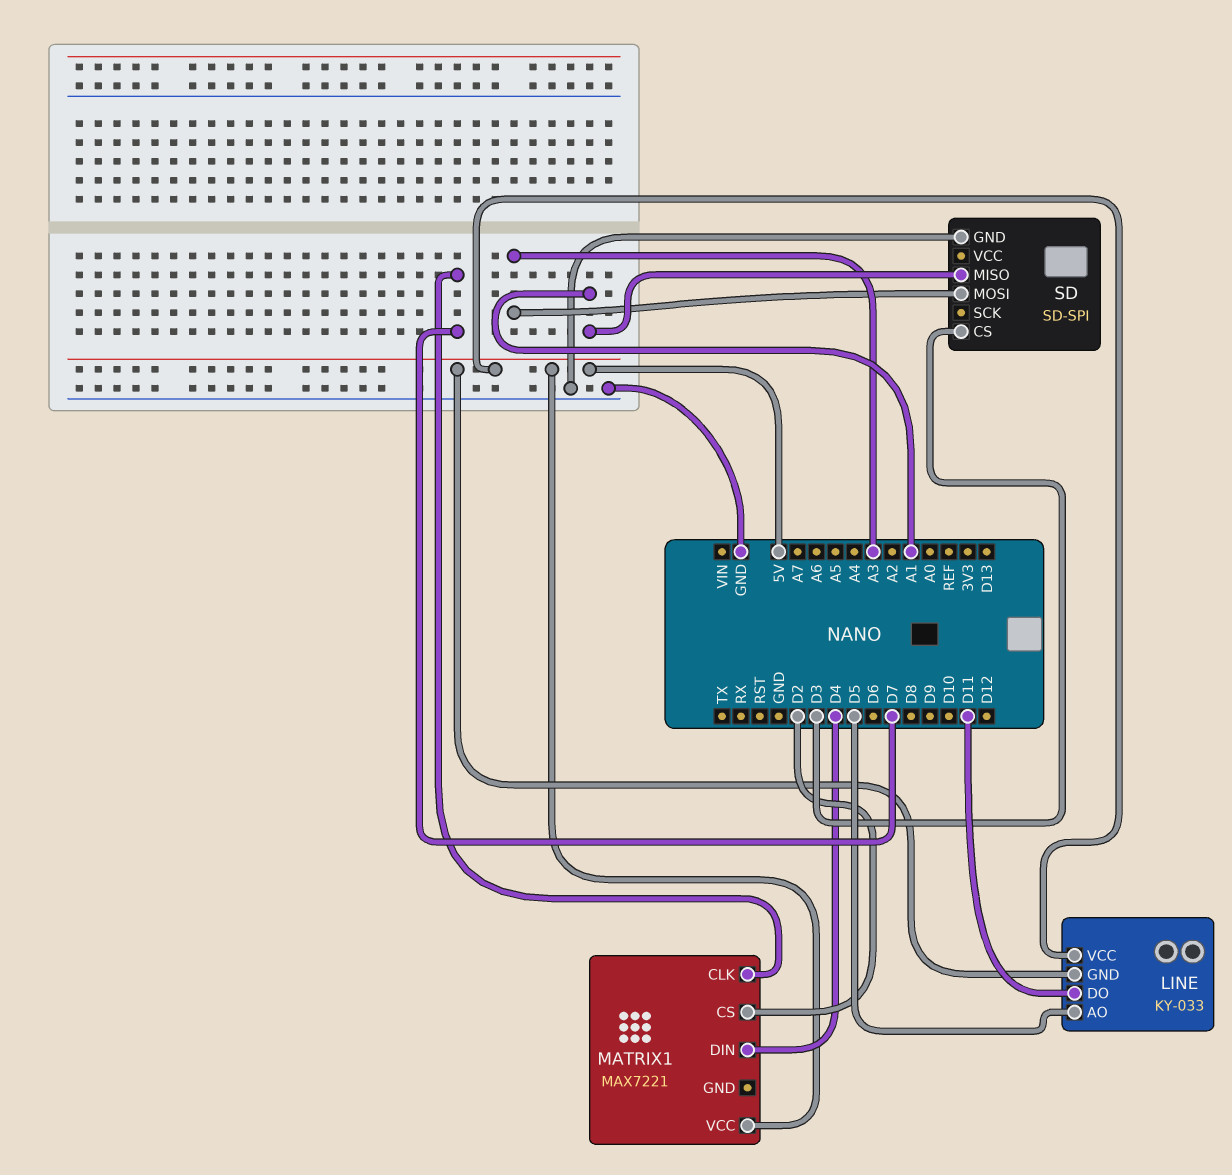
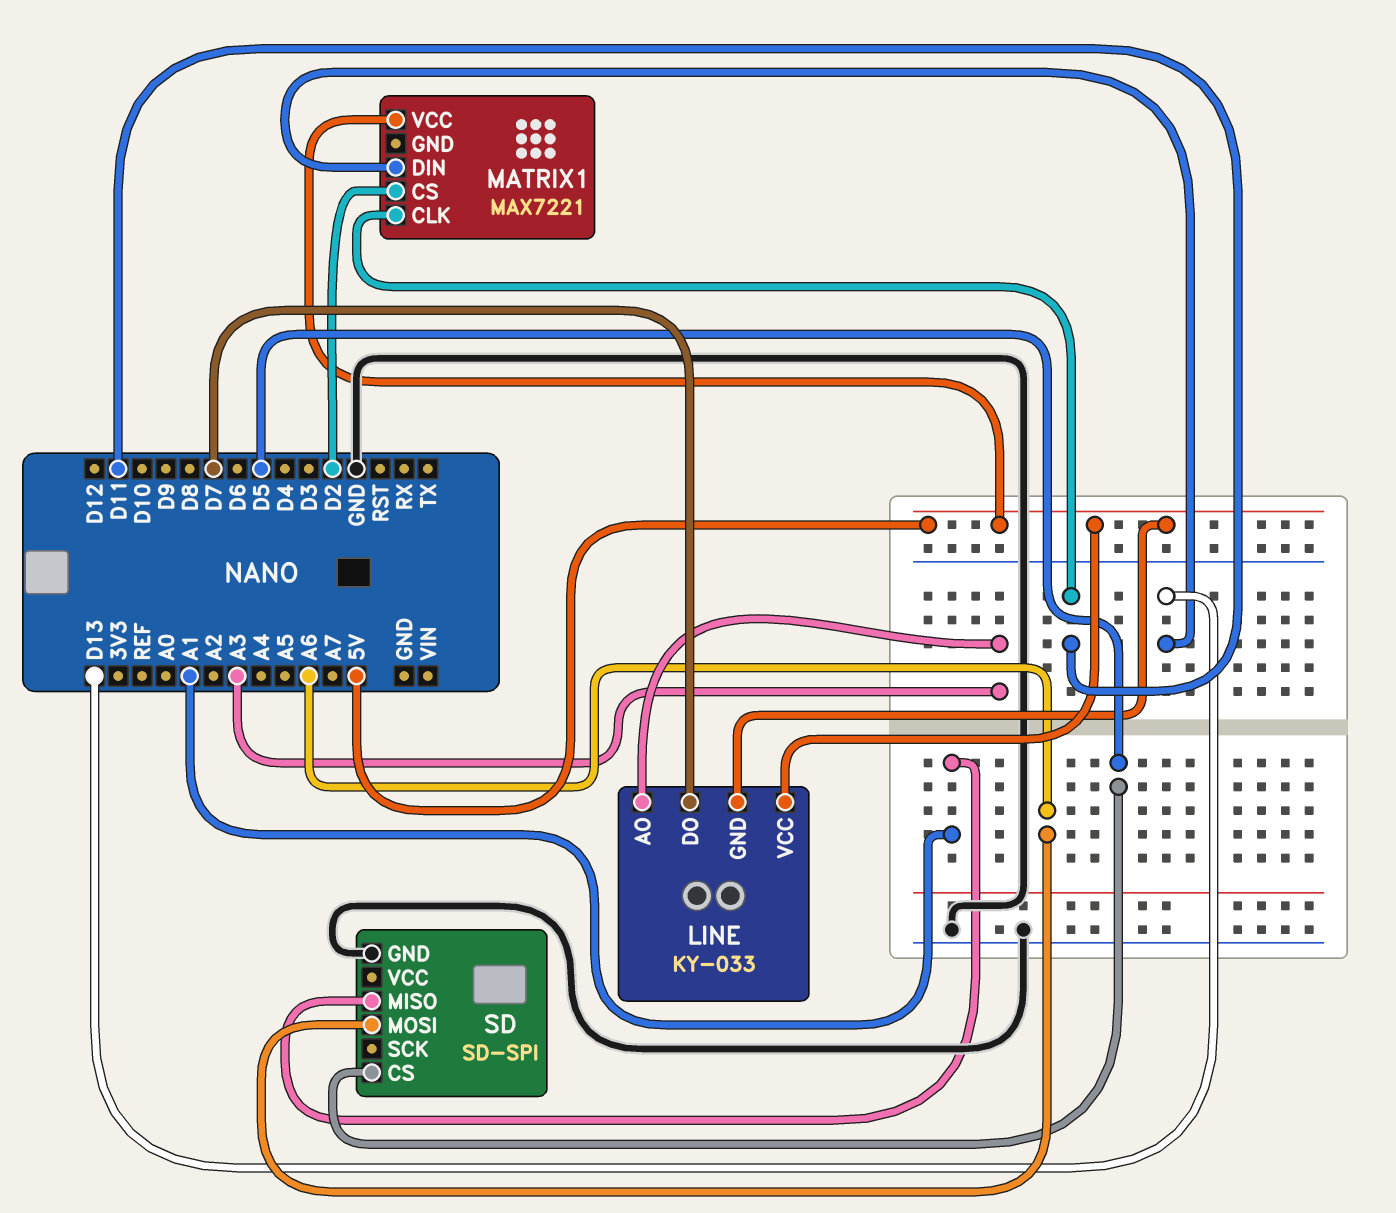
LINE pin AO: D5 -> A3
LINE pin DO: D11 -> D7
MATRIX1 pin CLK: D7 -> D11
MATRIX1 pin DIN: D4 -> D13
SD pin CS: D3 -> D5
SD pin MOSI: A3 -> A6

